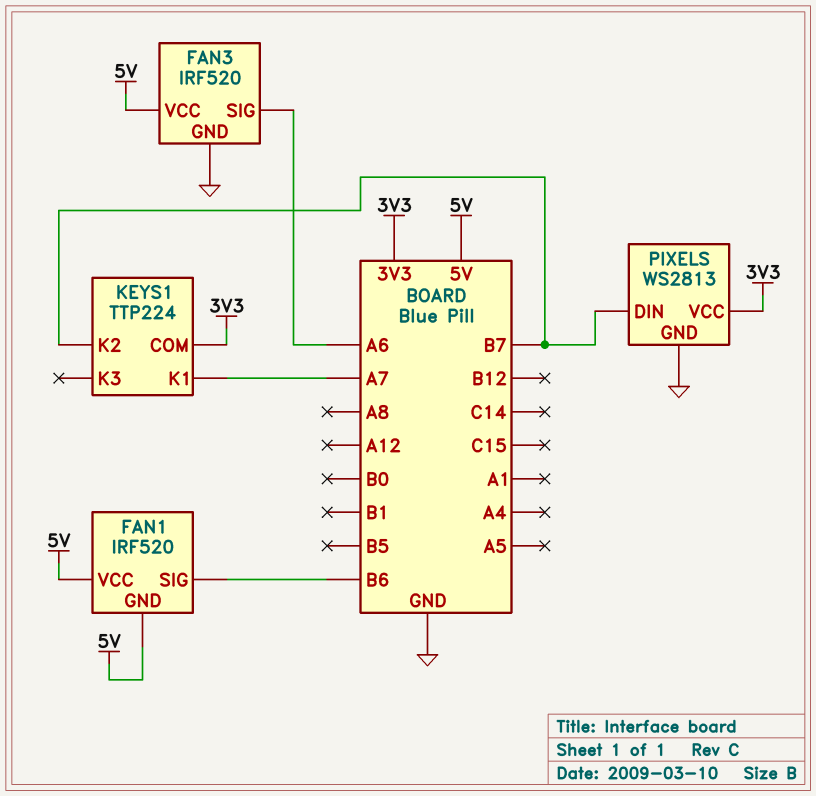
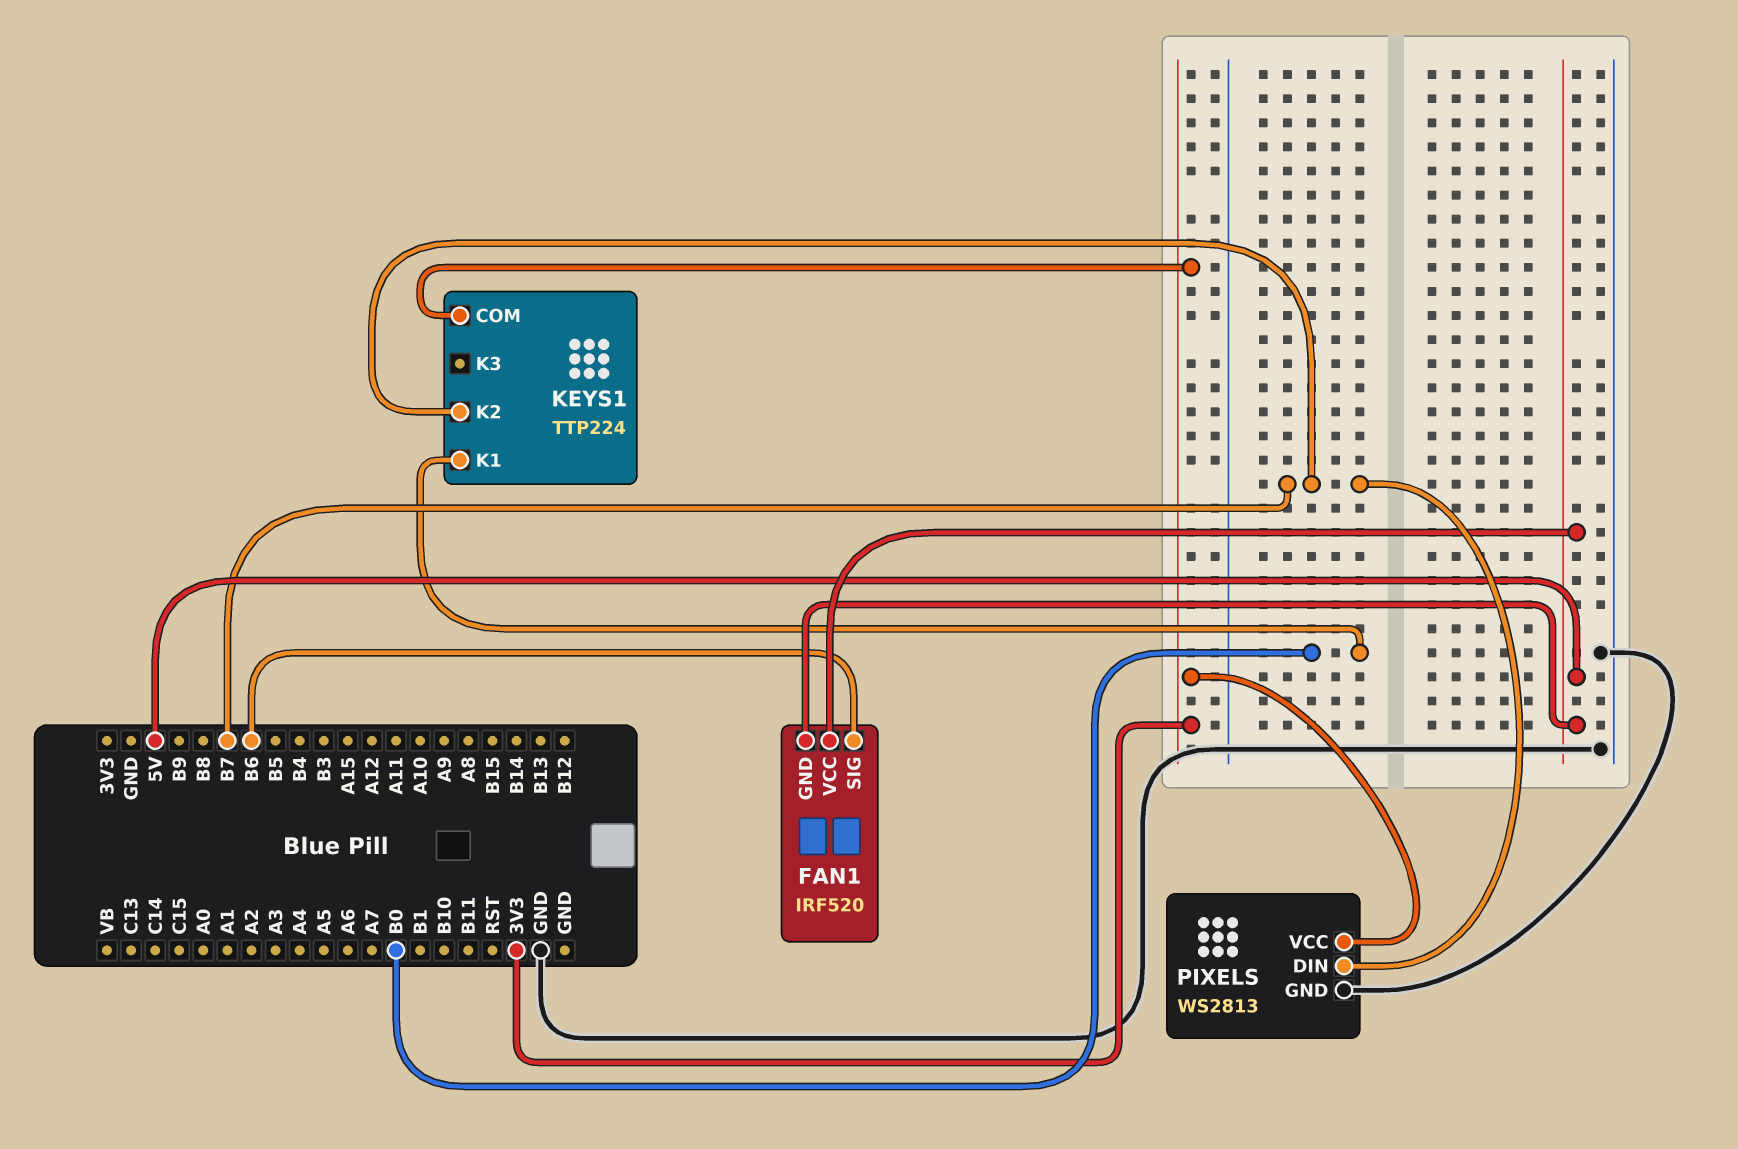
FAN3: IRF520 -> none
FAN3 pin GND: GND -> none
FAN3 pin SIG: A6 -> none
FAN3 pin VCC: 5V -> none
KEYS1 pin K1: A7 -> B0

